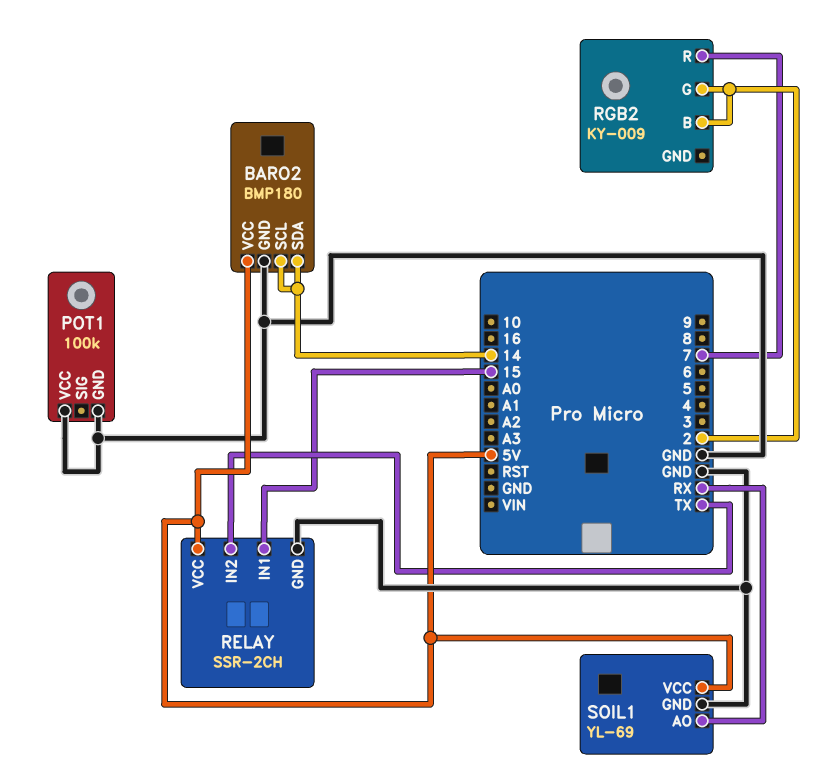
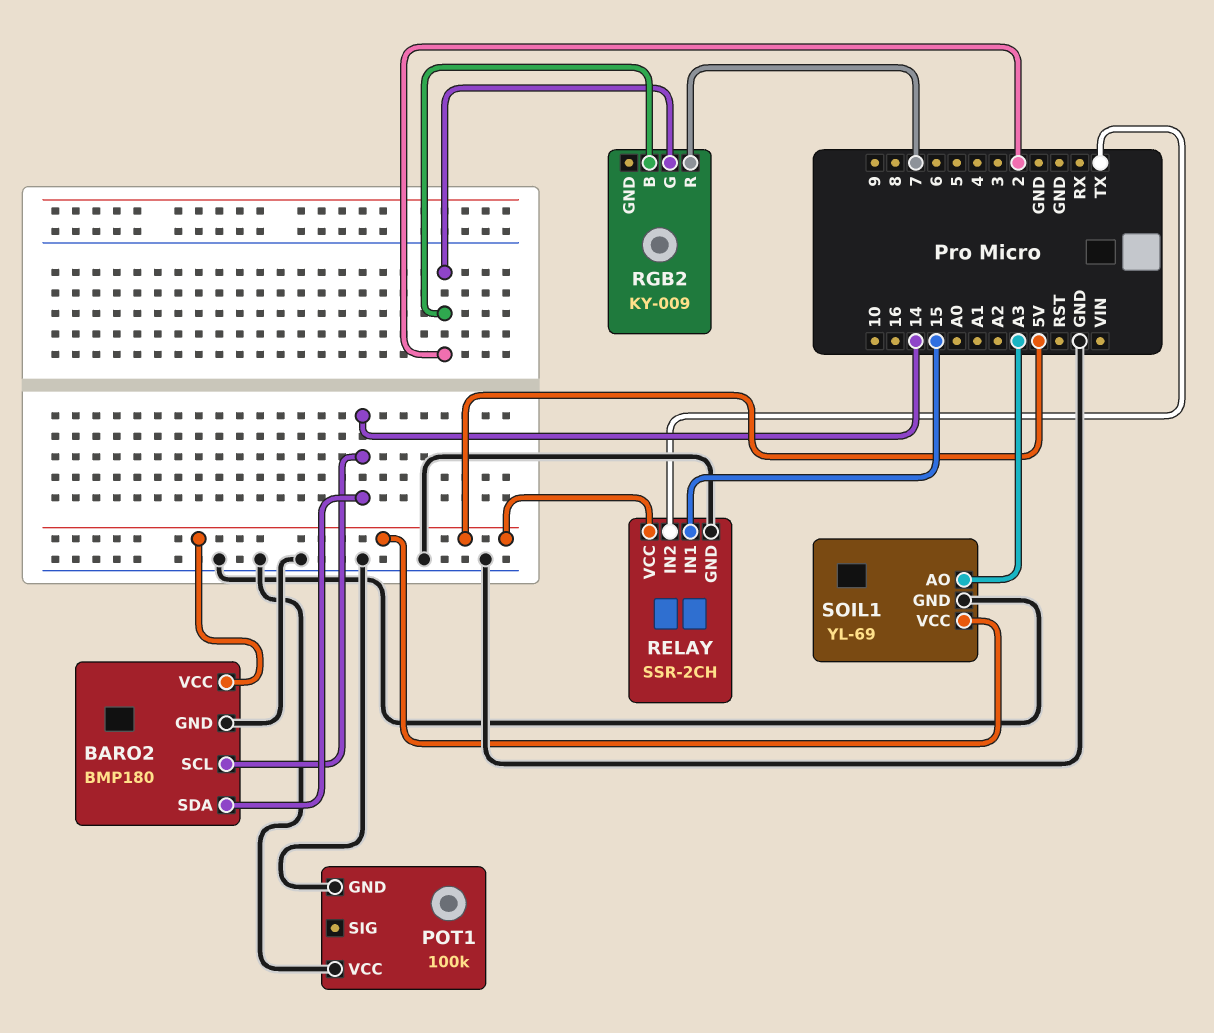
SOIL1 pin AO: RX -> A3

